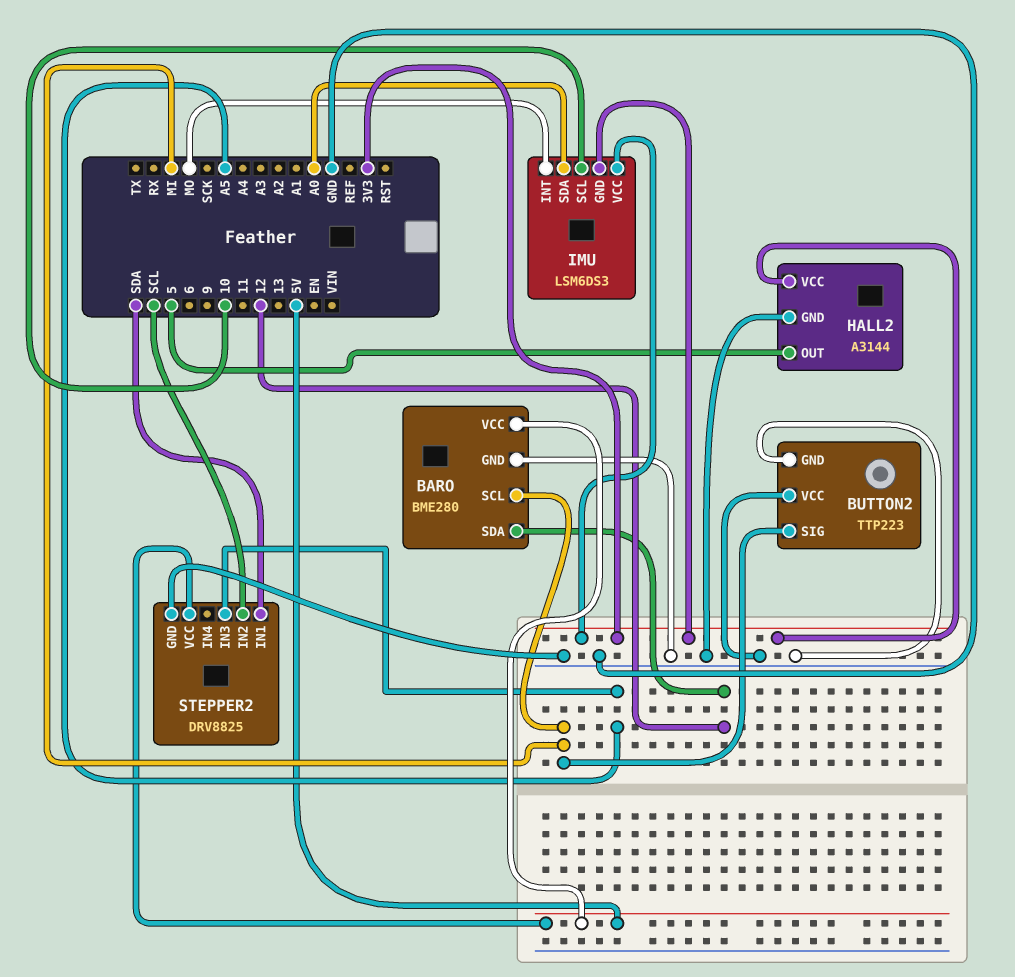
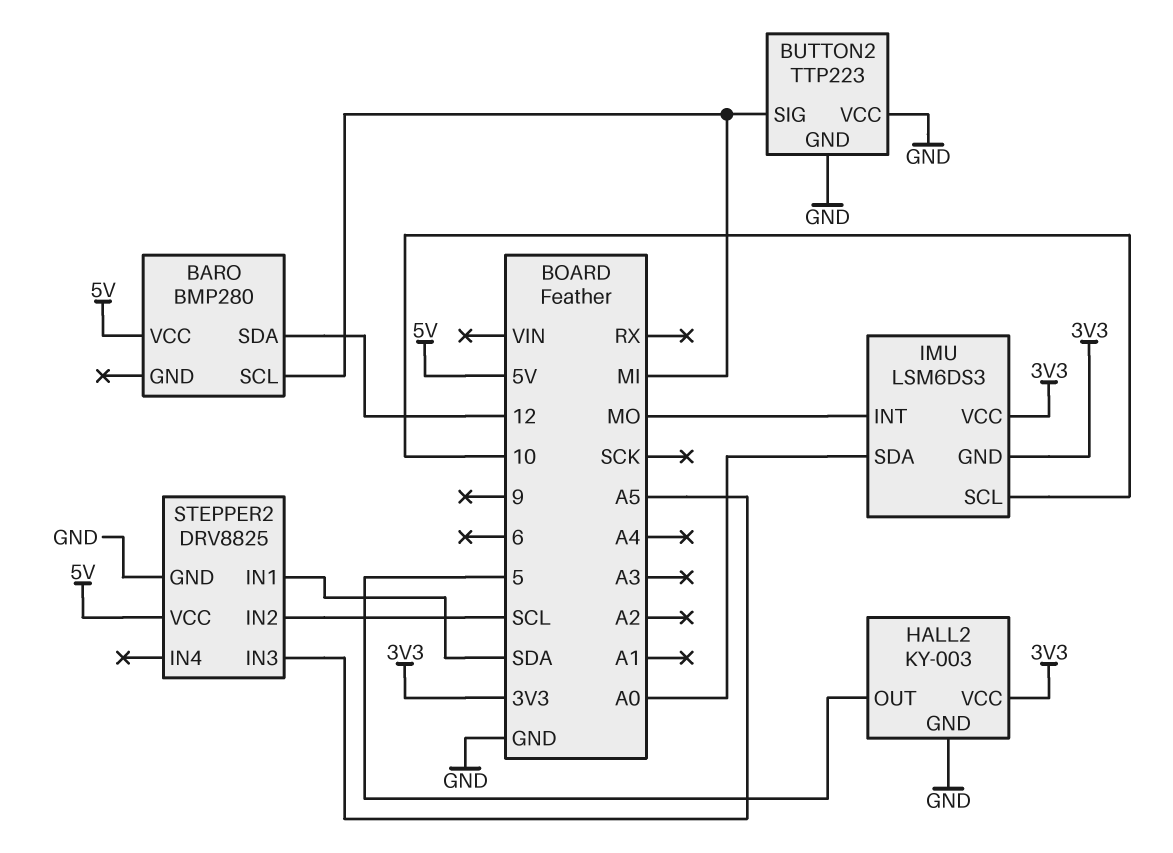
BARO: BME280 -> BMP280
BARO pin GND: GND -> none
HALL2: A3144 -> KY-003

